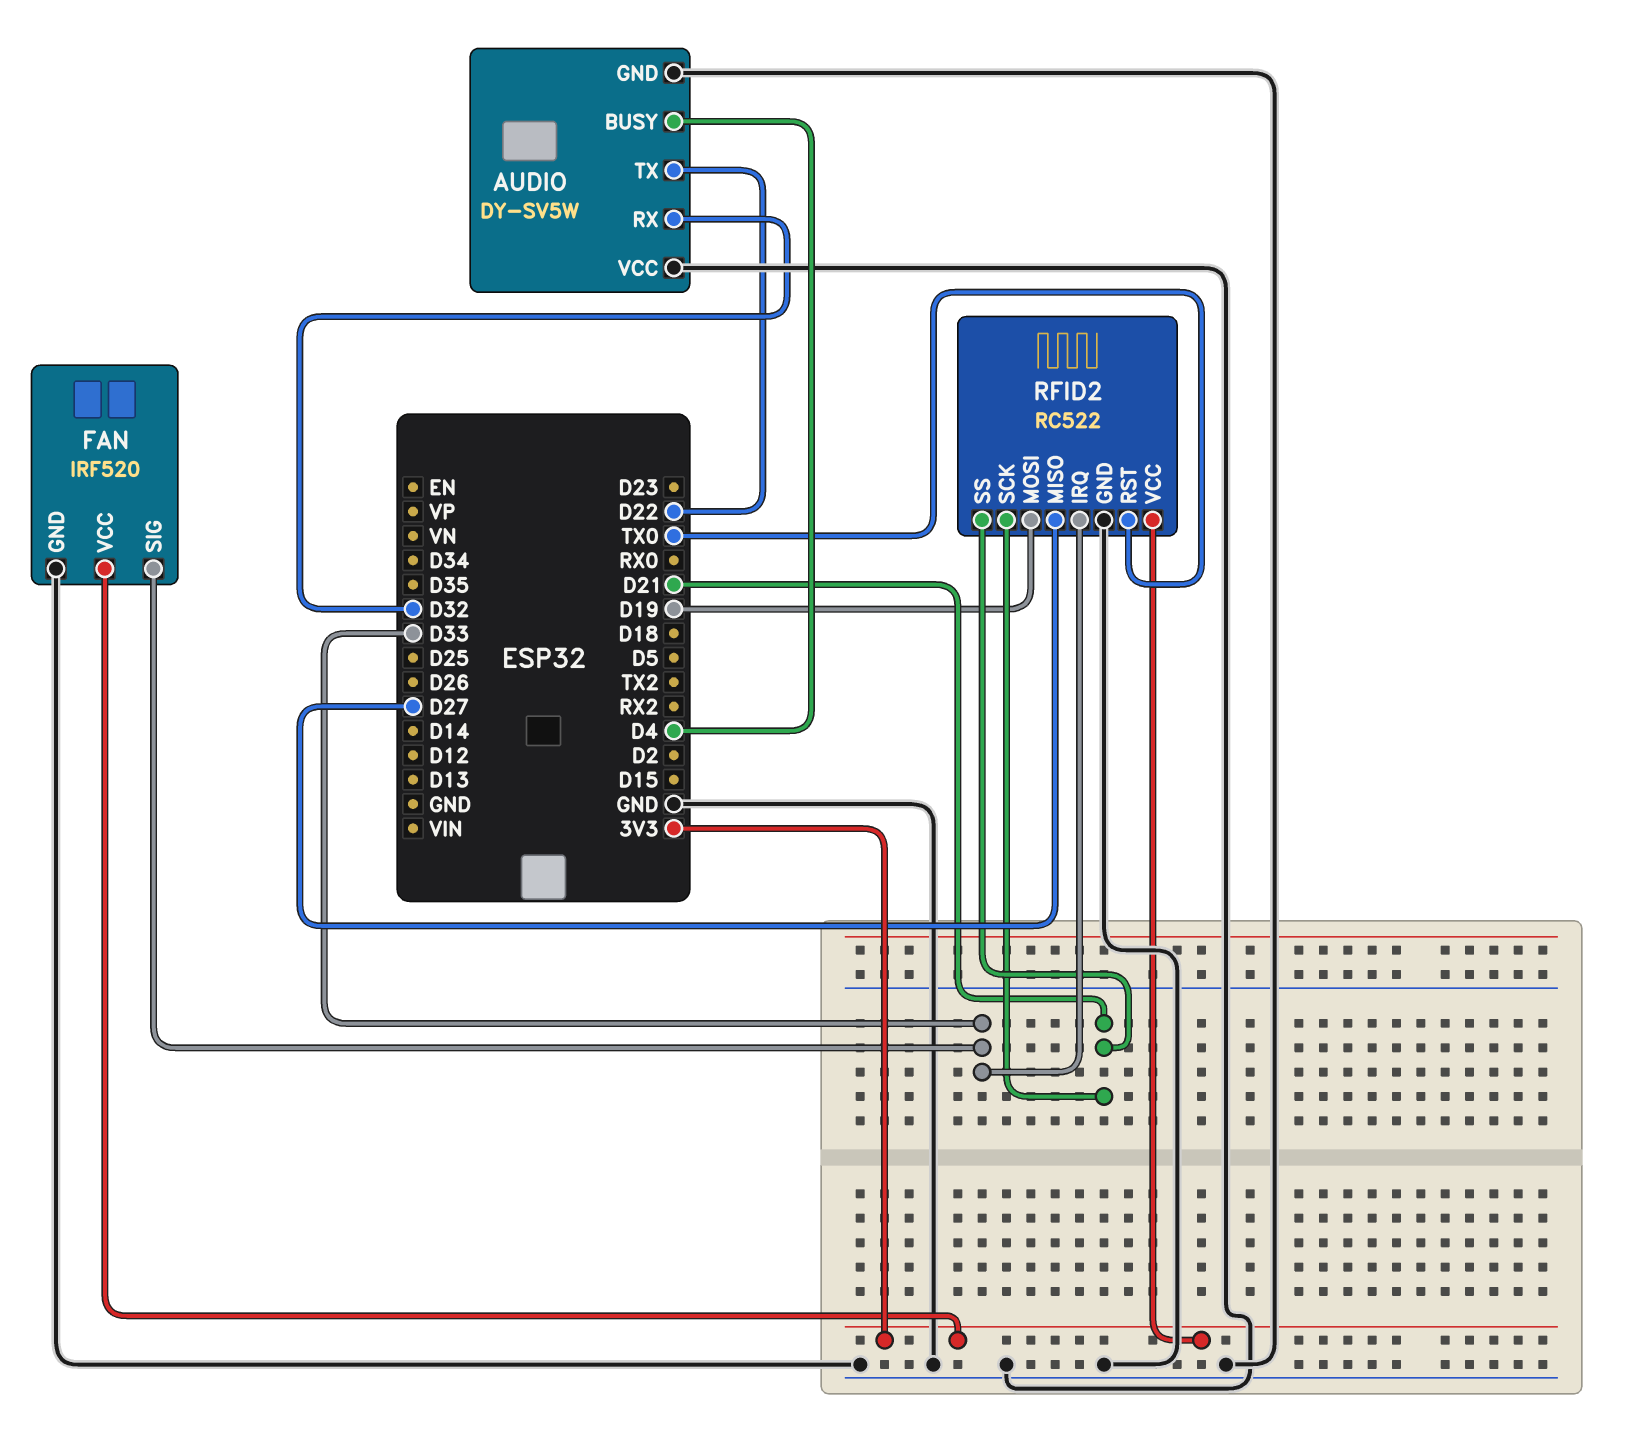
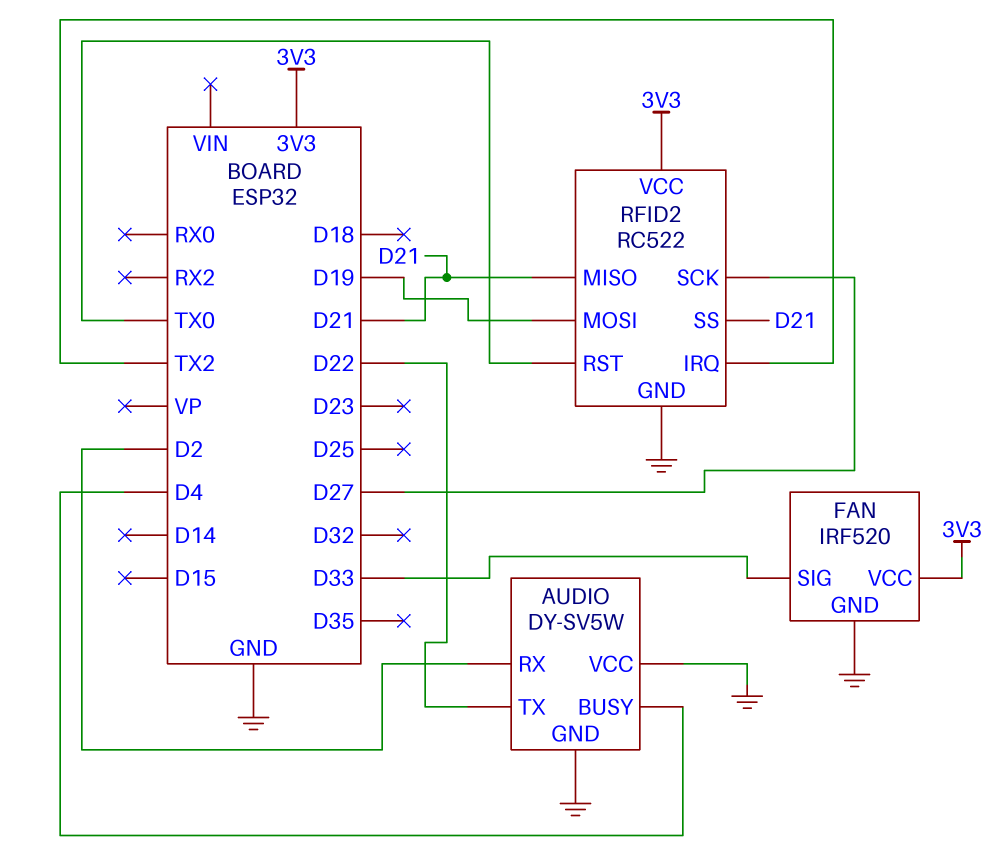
AUDIO pin RX: D32 -> D2
RFID2 pin IRQ: D33 -> TX2
RFID2 pin MISO: D27 -> D21
RFID2 pin SCK: D21 -> D27

